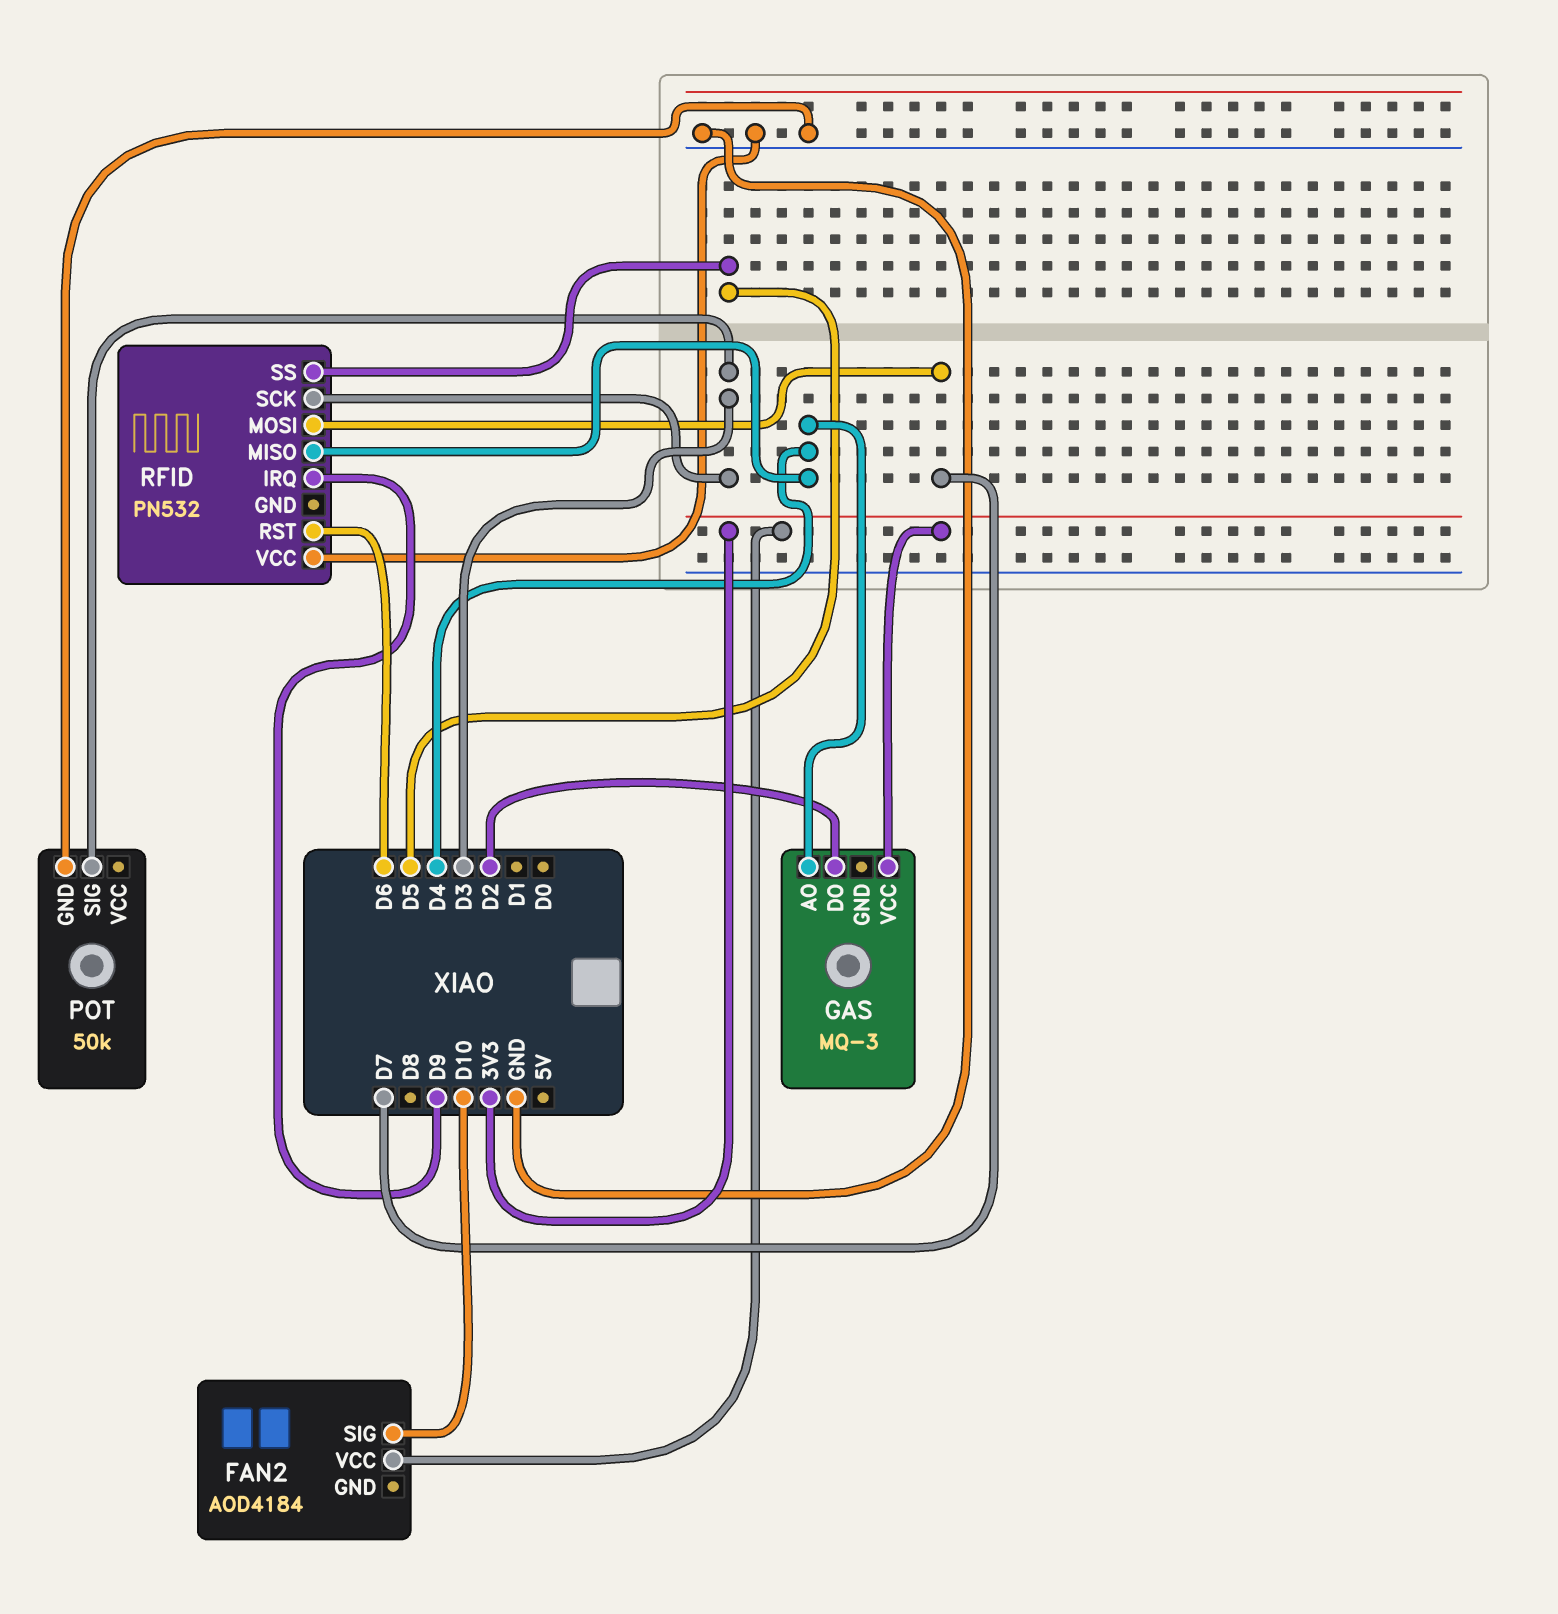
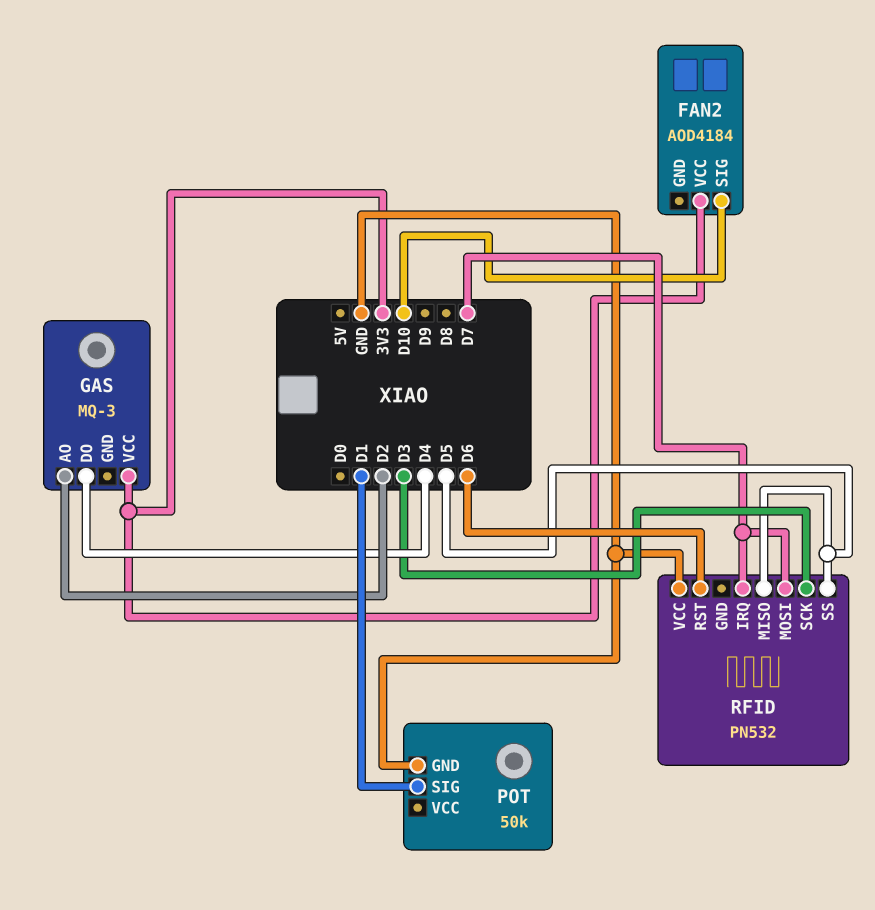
GAS pin AO: D4 -> D2
GAS pin DO: D2 -> D4
POT pin SIG: D3 -> D1
RFID pin IRQ: D9 -> D7
RFID pin MISO: D4 -> D5

